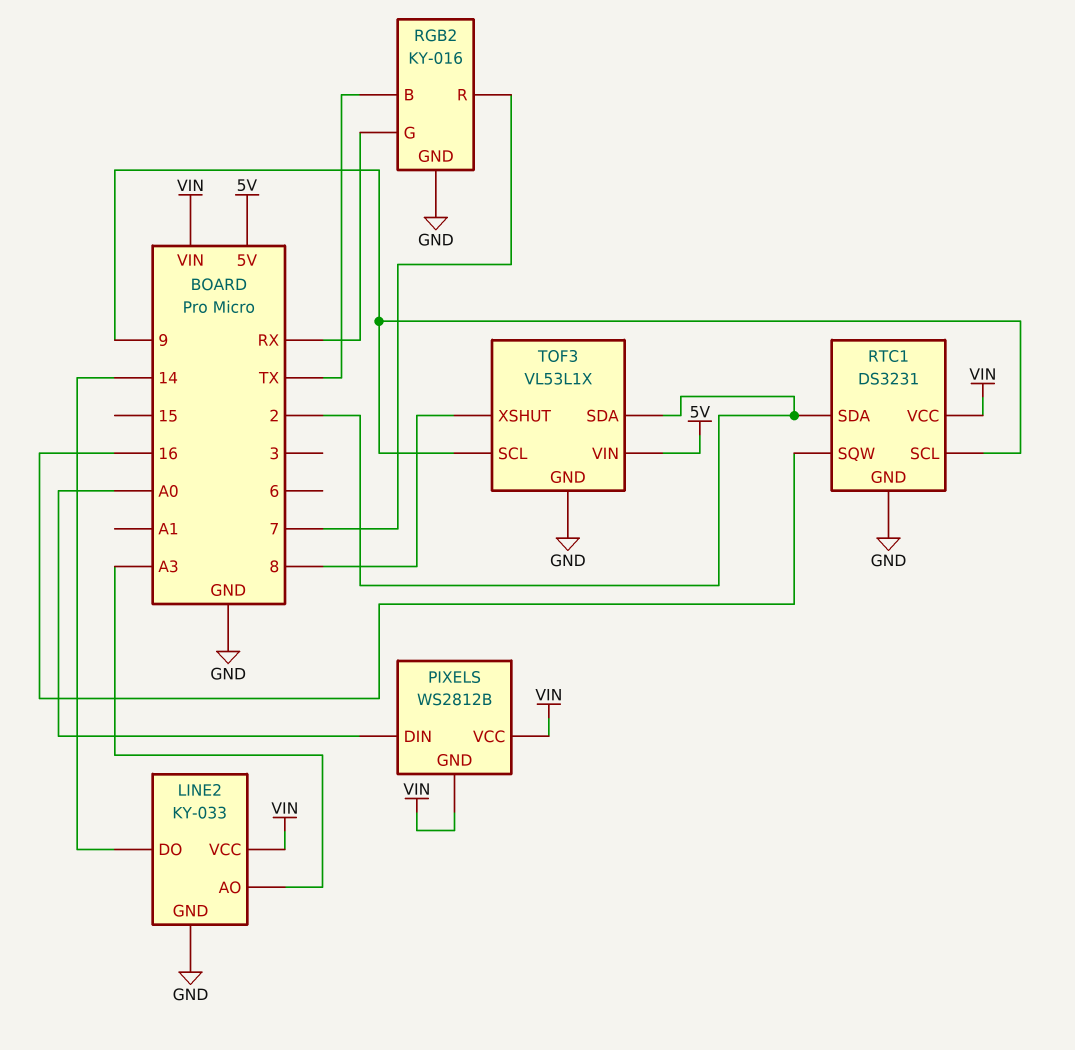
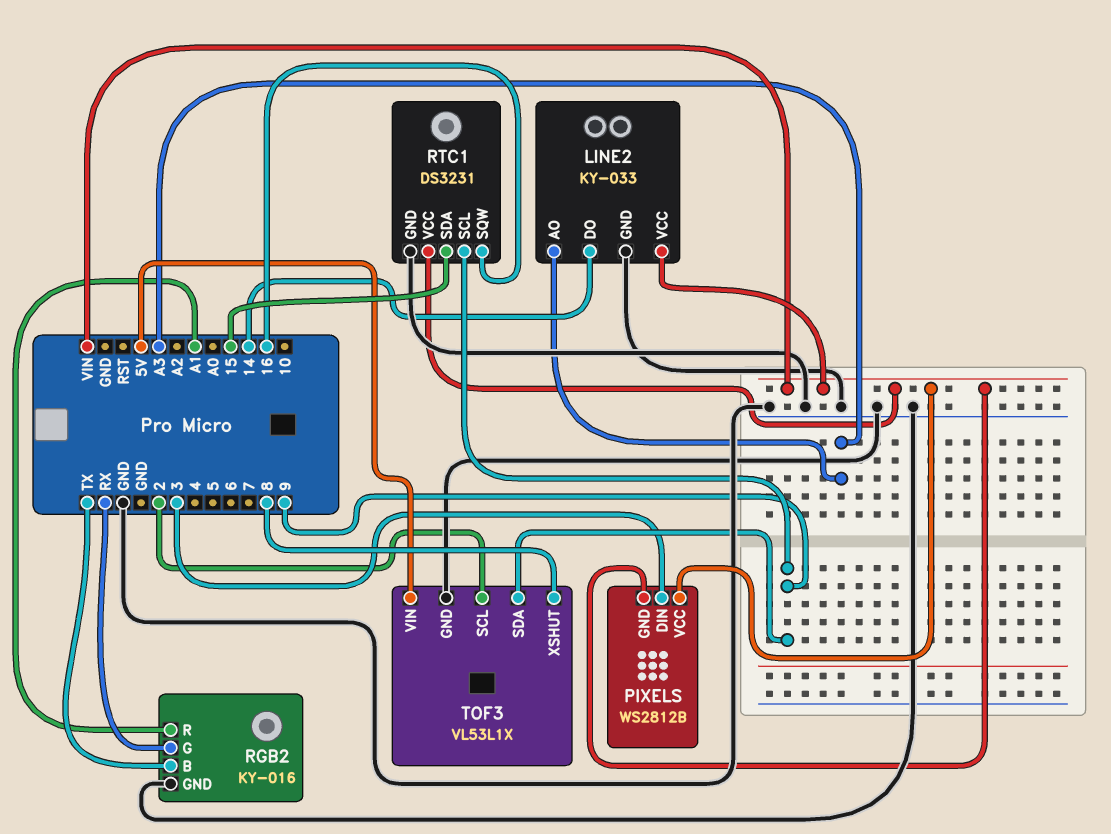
PIXELS pin DIN: A0 -> 3
RGB2 pin R: 7 -> A1
RTC1 pin SDA: 2 -> 15
TOF3 pin SCL: 9 -> 2
TOF3 pin SDA: 2 -> 9

